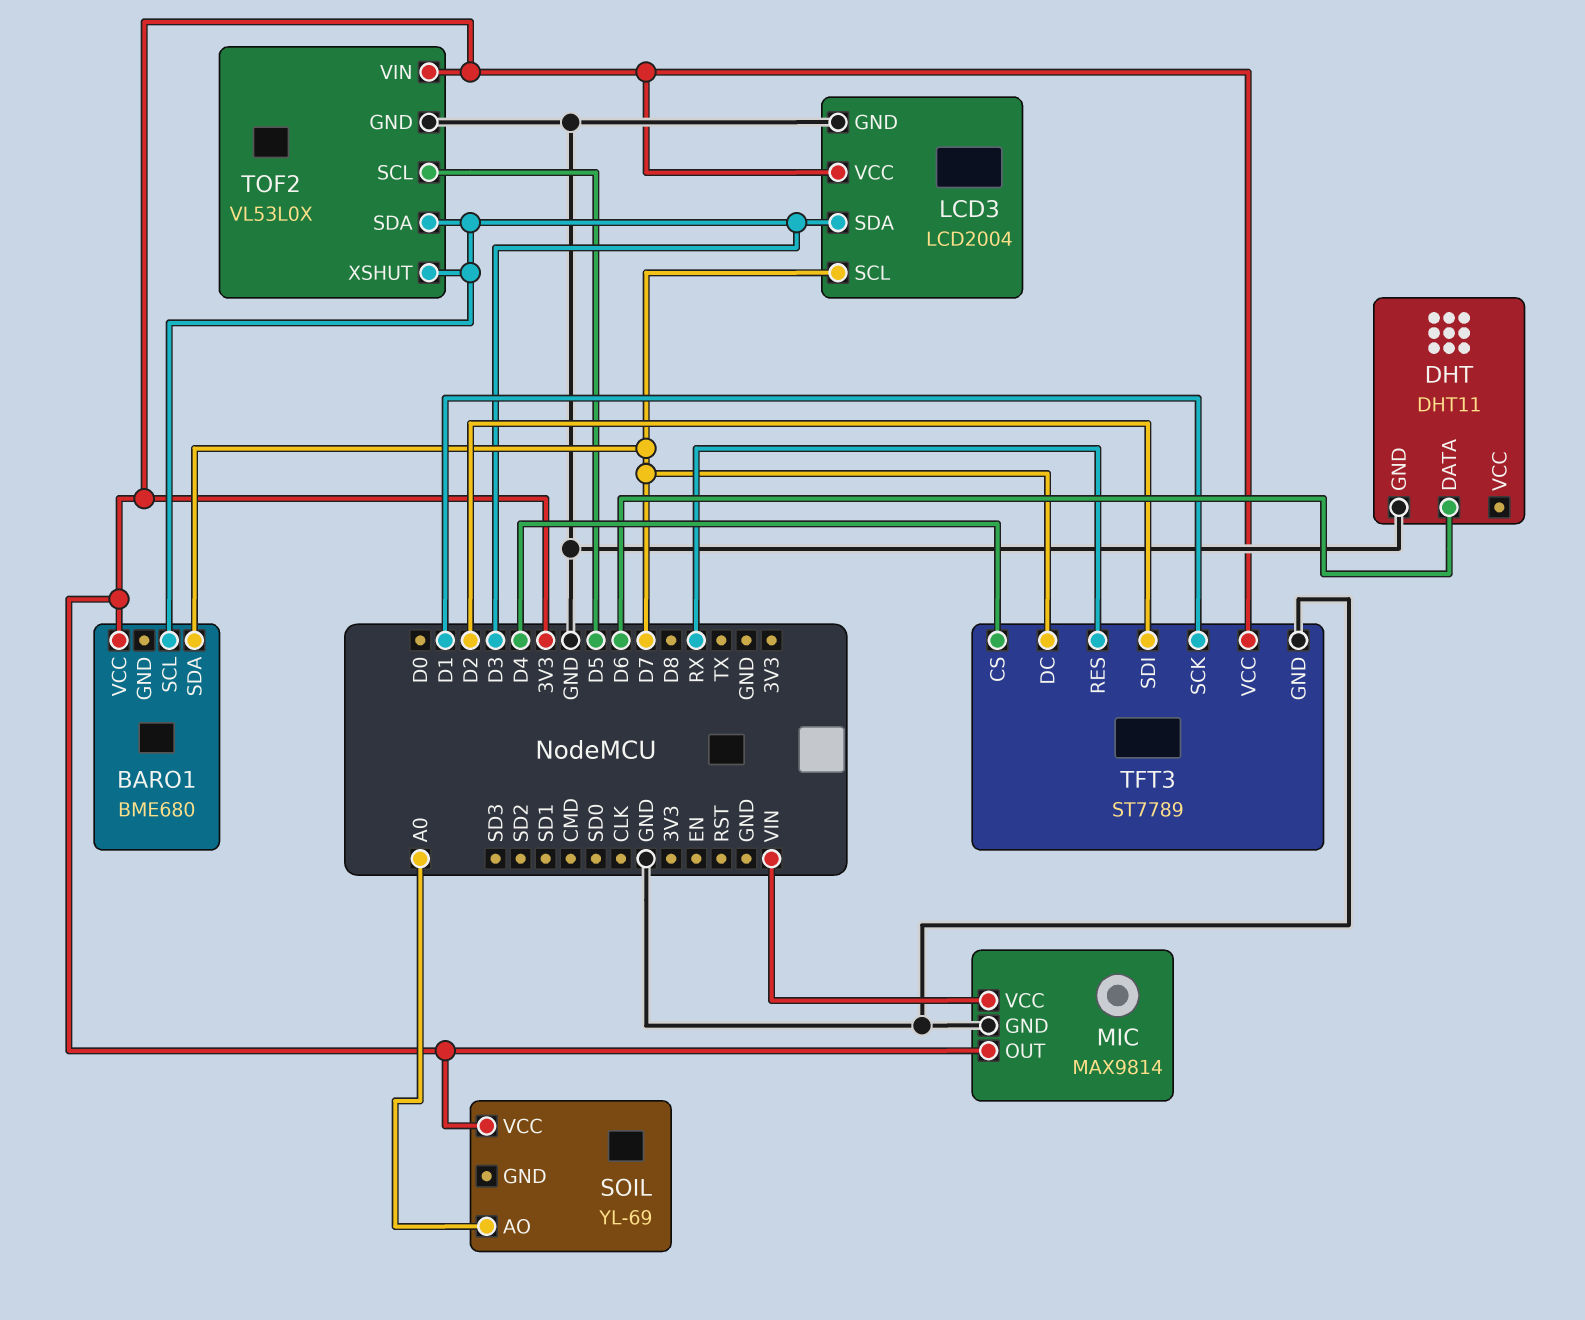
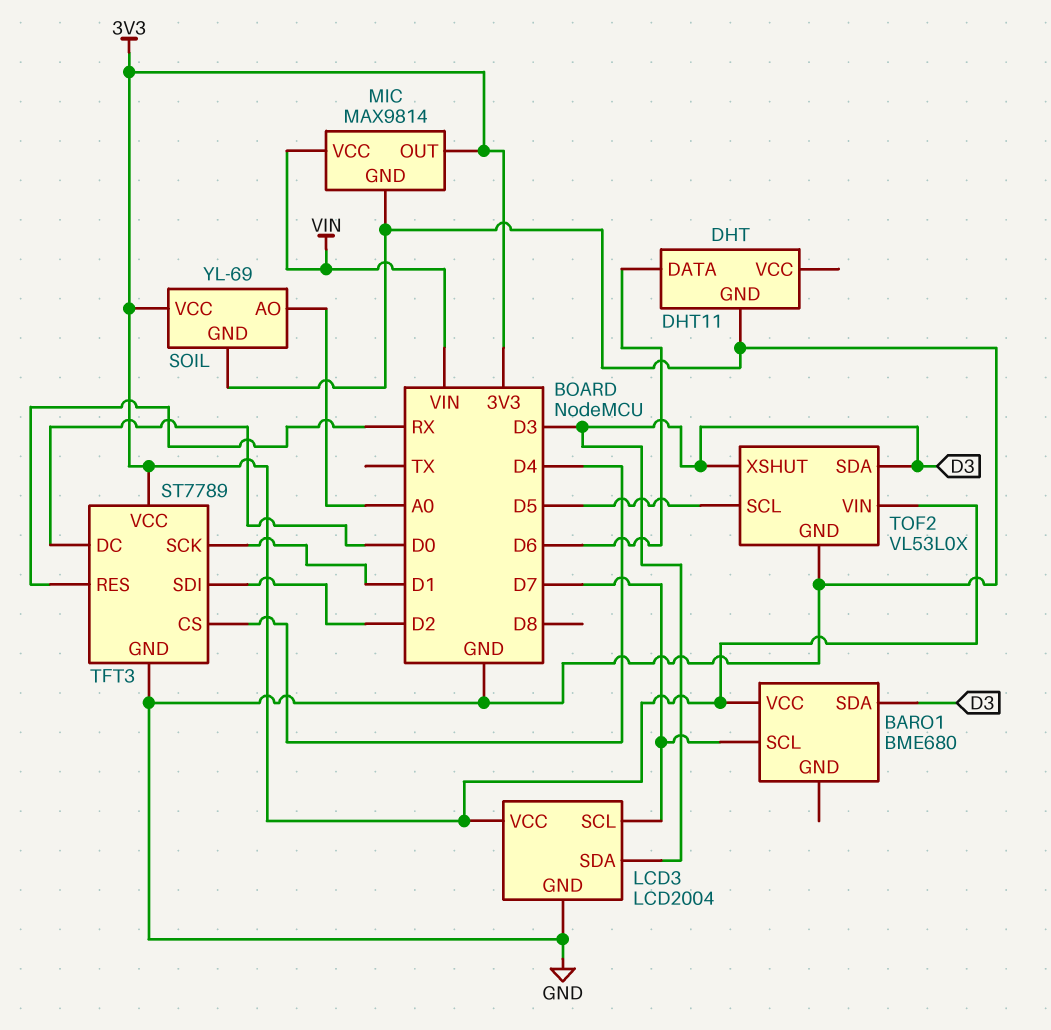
BARO1 pin SCL: D3 -> D7
BARO1 pin SDA: D7 -> D3
SOIL pin GND: none -> GND
TFT3 pin DC: D7 -> D0

